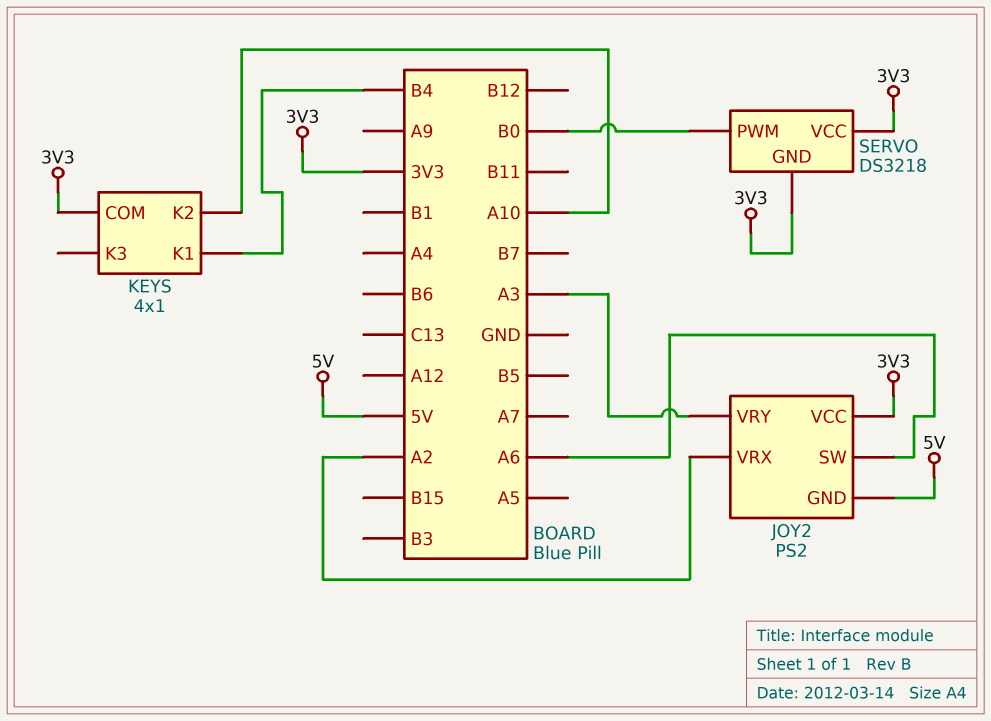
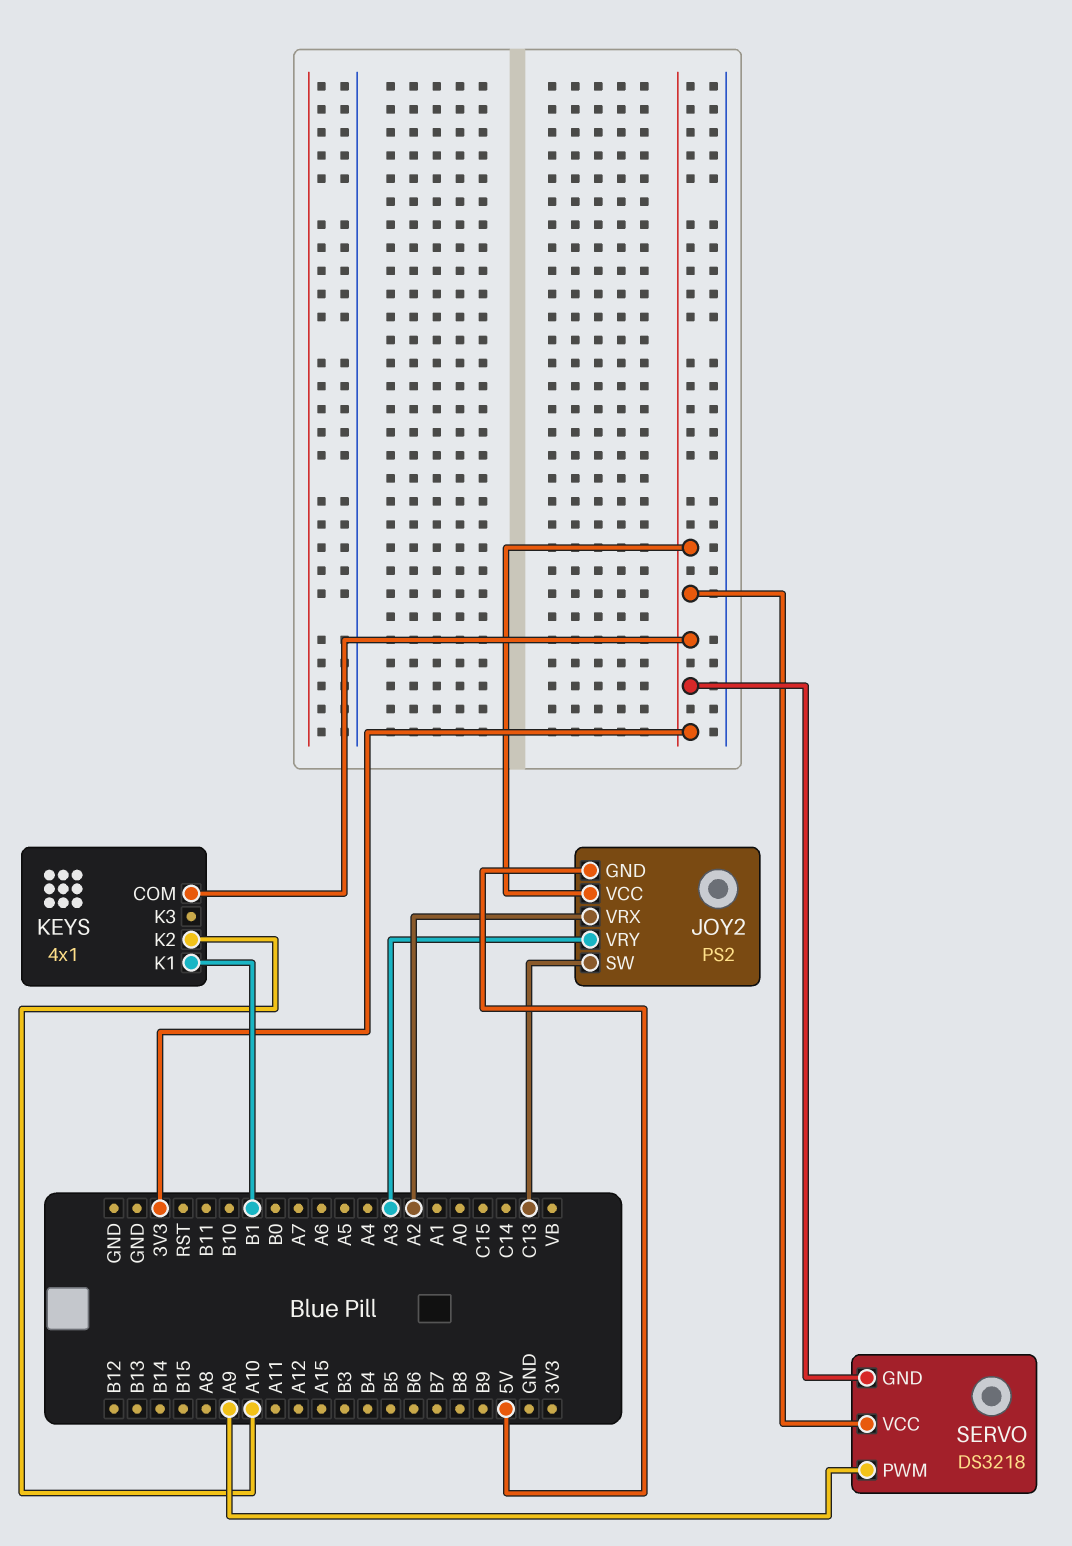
JOY2 pin SW: A6 -> C13
KEYS pin K1: B4 -> B1
SERVO pin PWM: B0 -> A9

